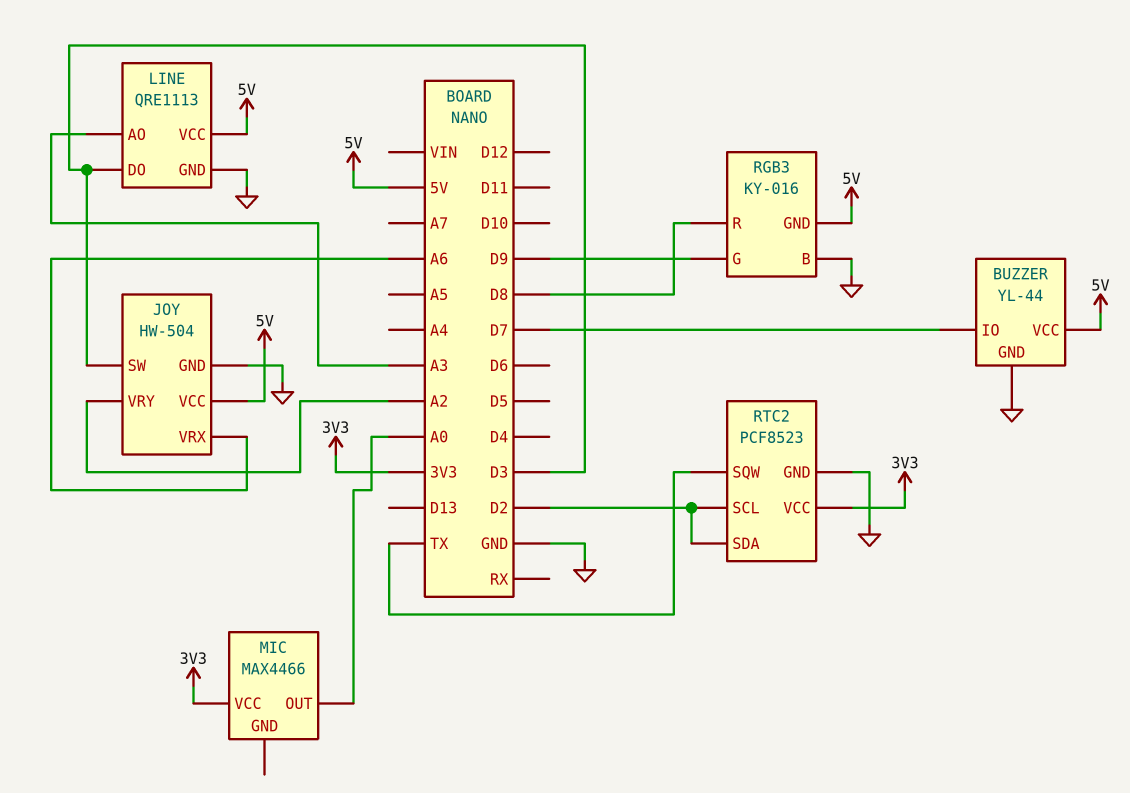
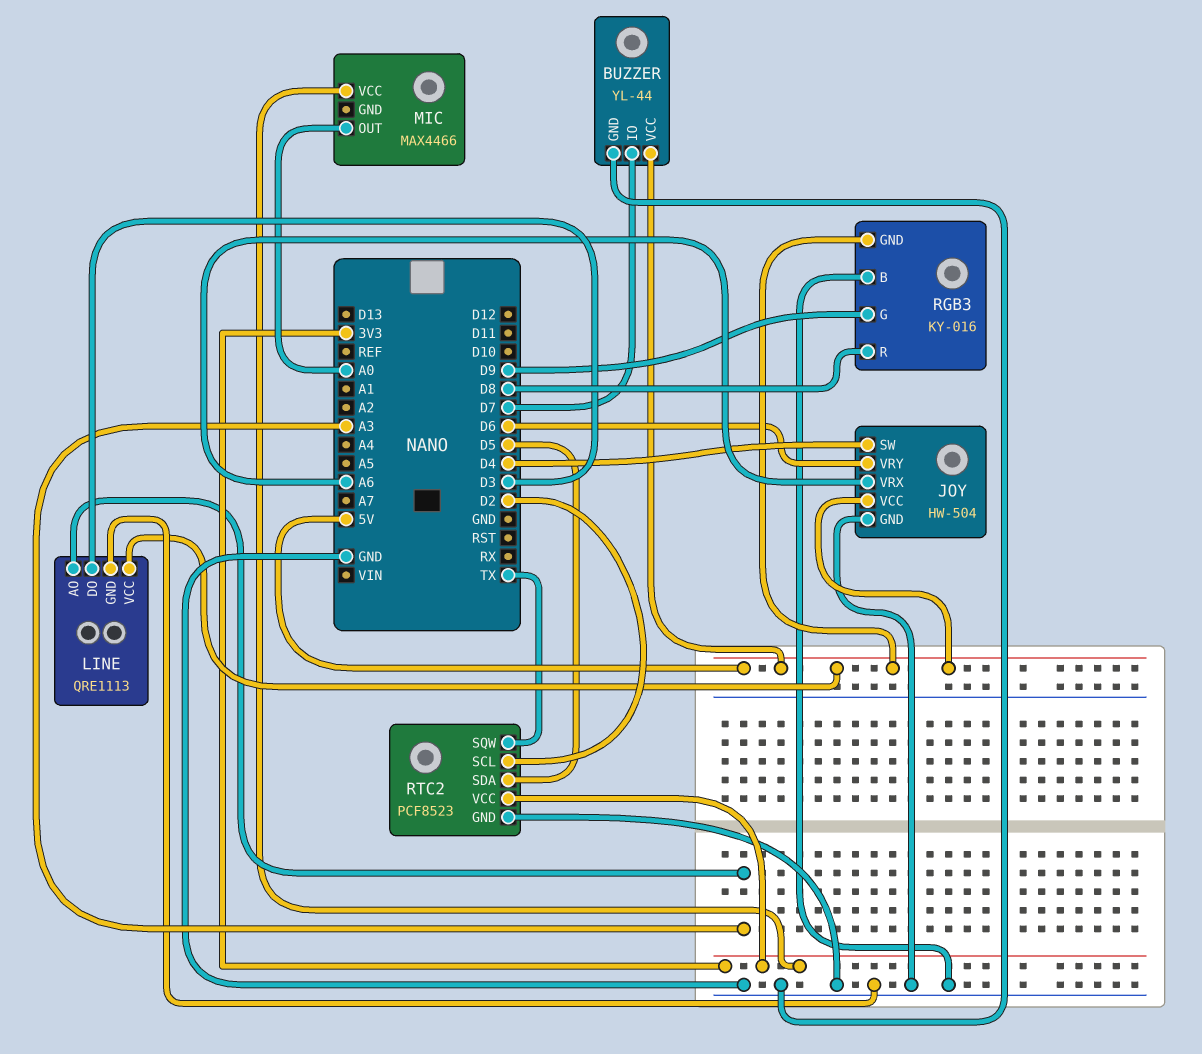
JOY pin SW: D3 -> D4
JOY pin VRY: A2 -> D6
RTC2 pin SDA: D2 -> D5

